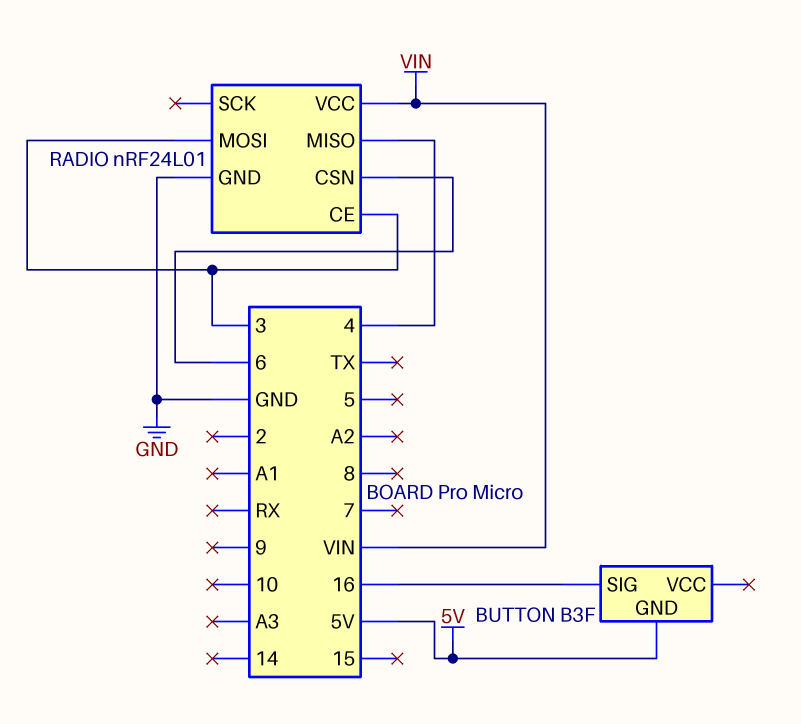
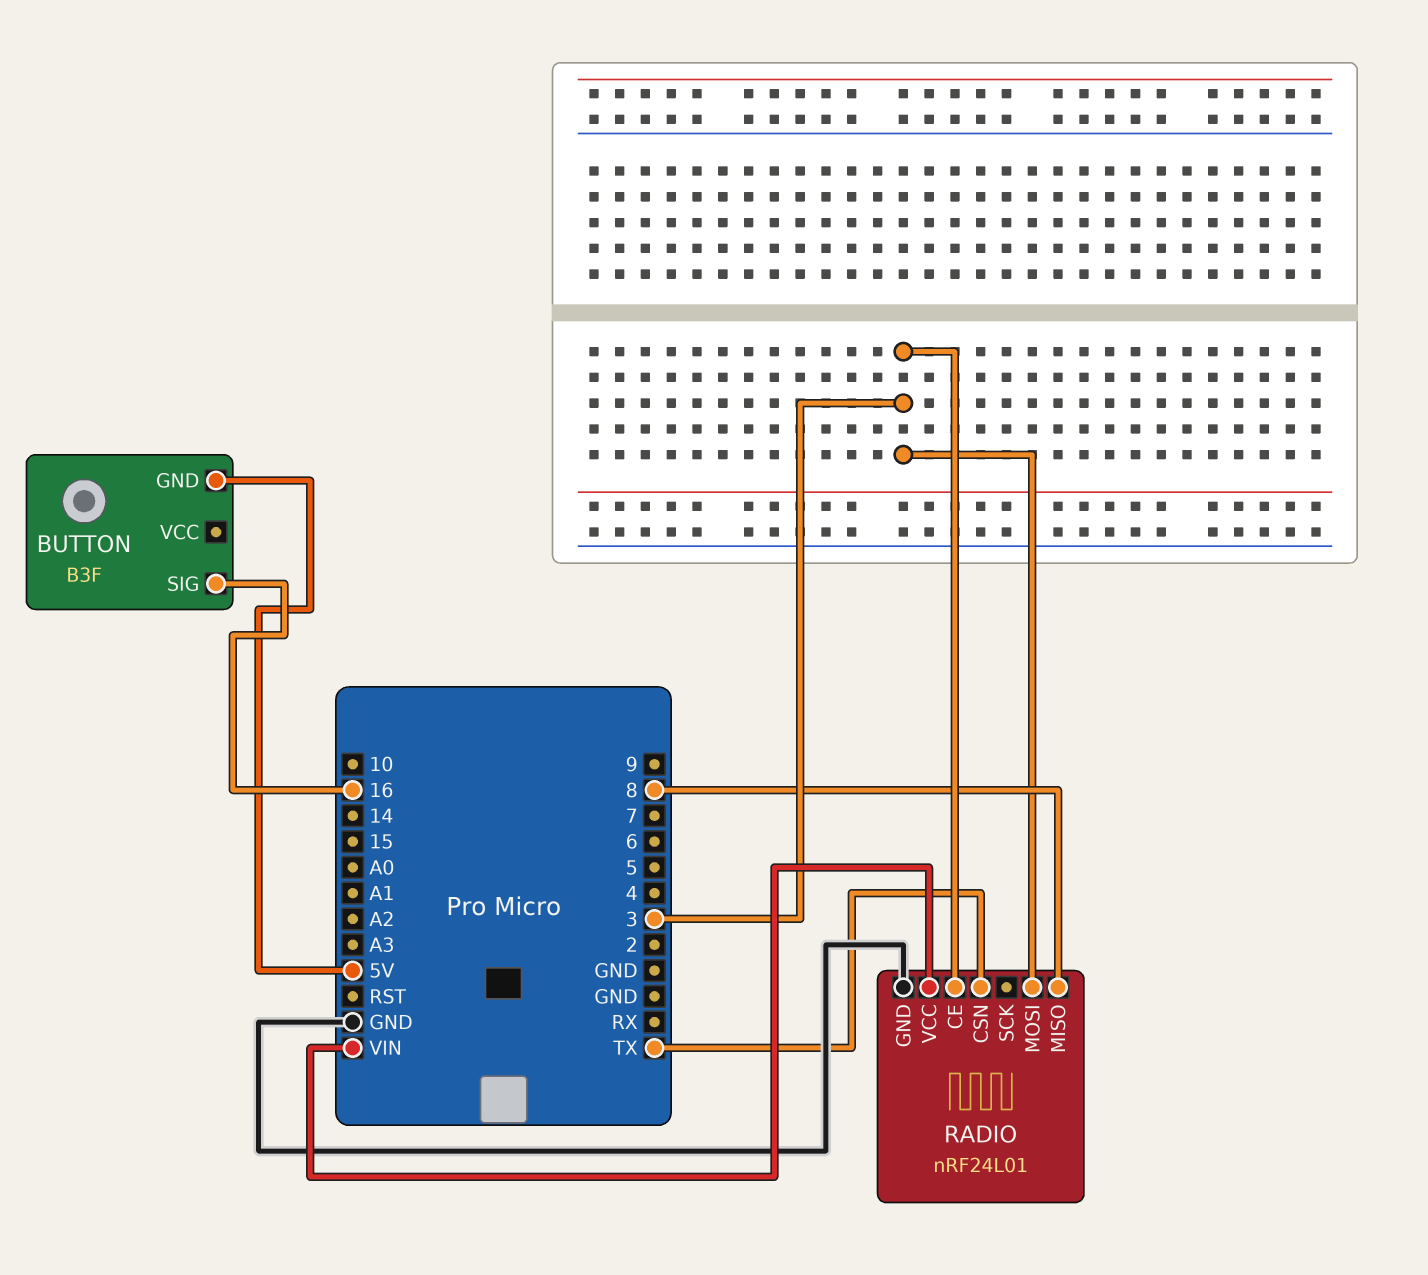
RADIO pin CSN: 6 -> TX
RADIO pin MISO: 4 -> 8

